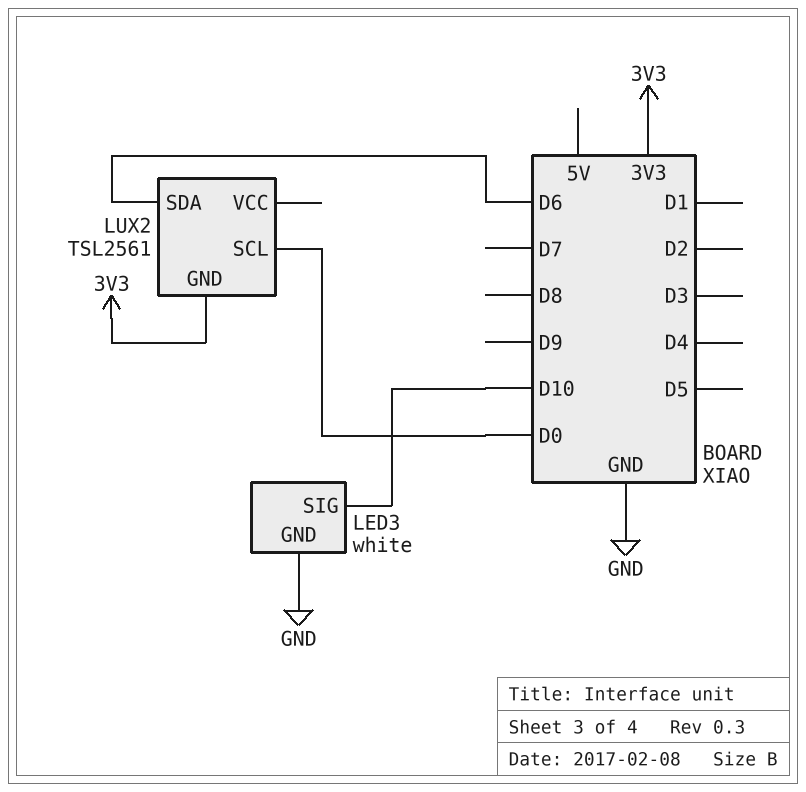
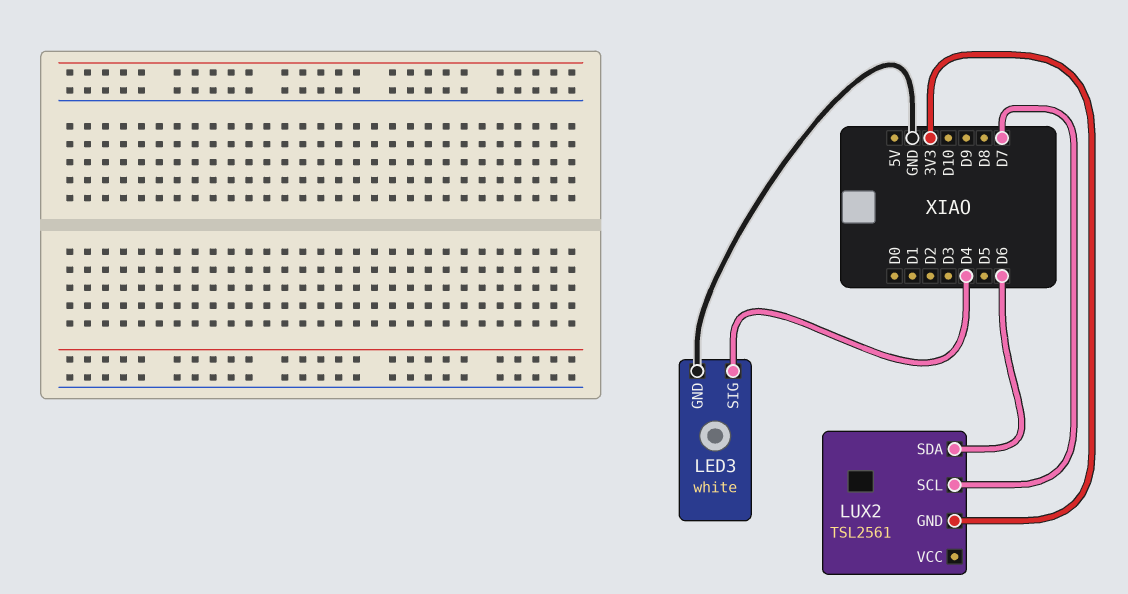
LED3 pin SIG: D10 -> D4
LUX2 pin SCL: D0 -> D7

